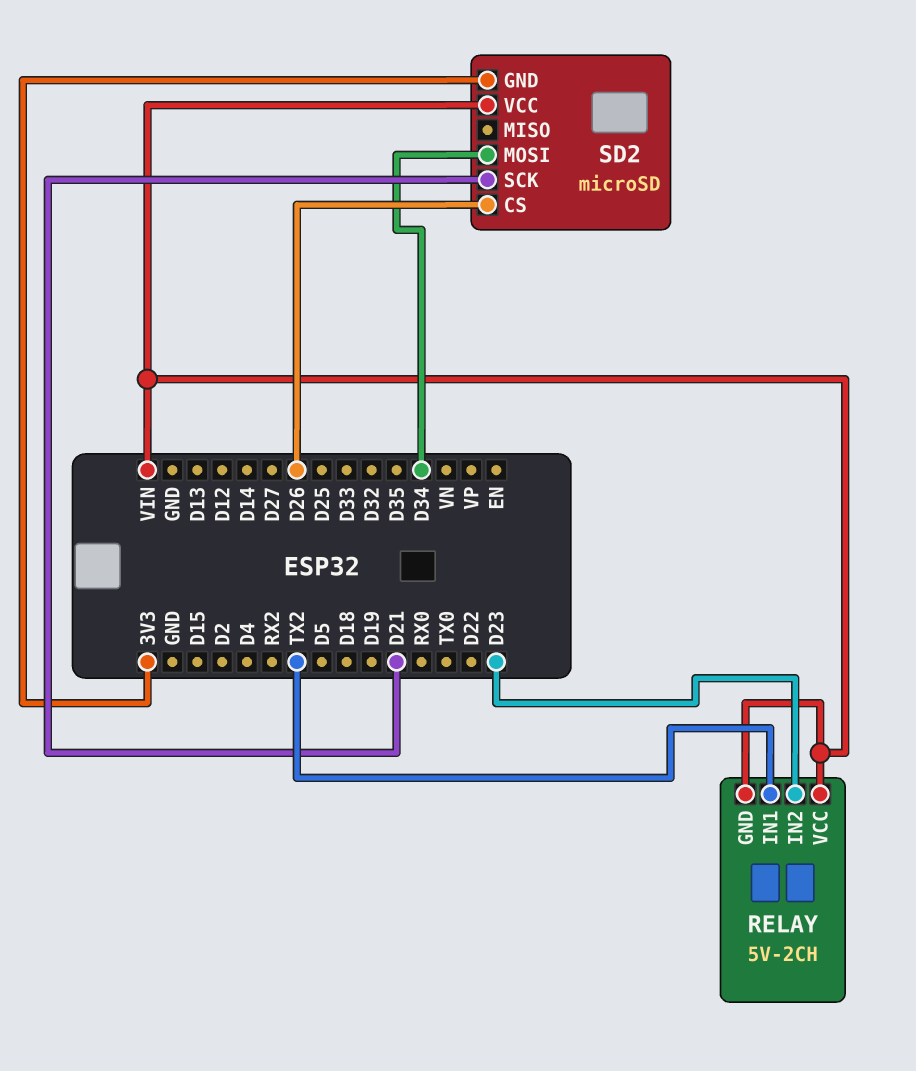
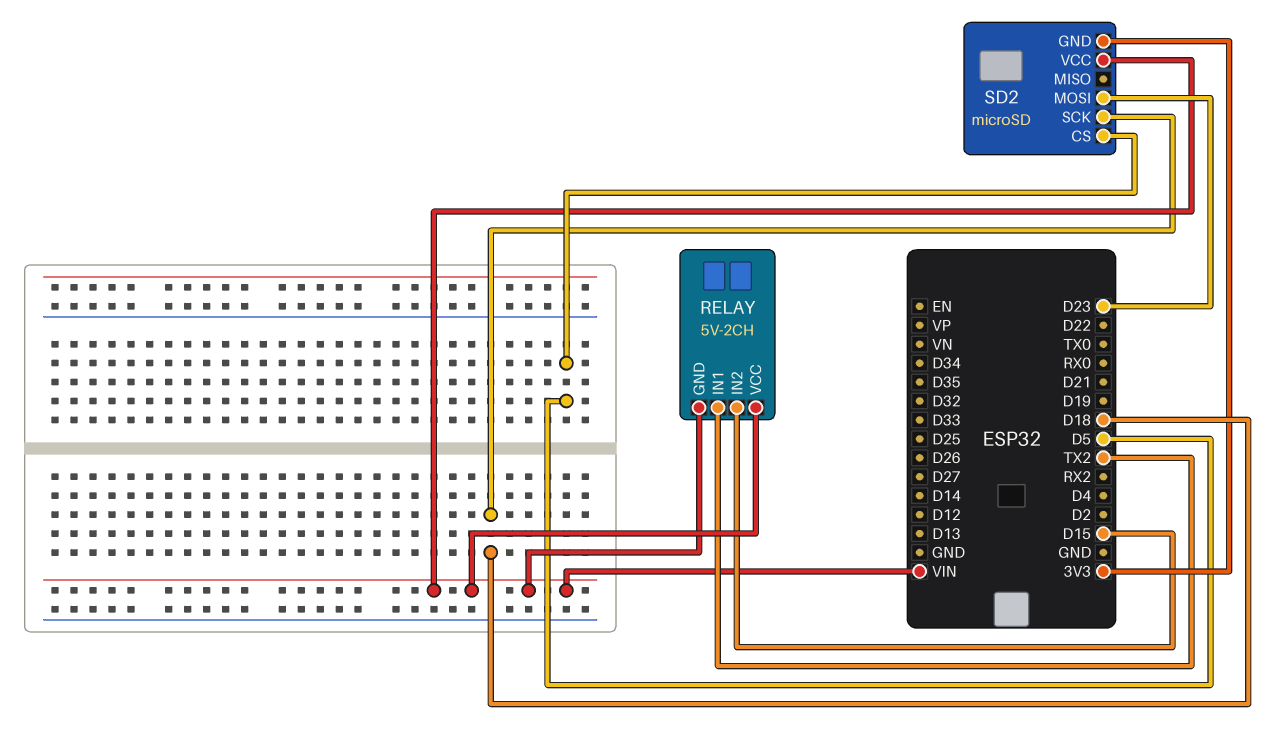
RELAY pin IN2: D23 -> D15
SD2 pin CS: D26 -> D5
SD2 pin MOSI: D34 -> D23
SD2 pin SCK: D21 -> D18

